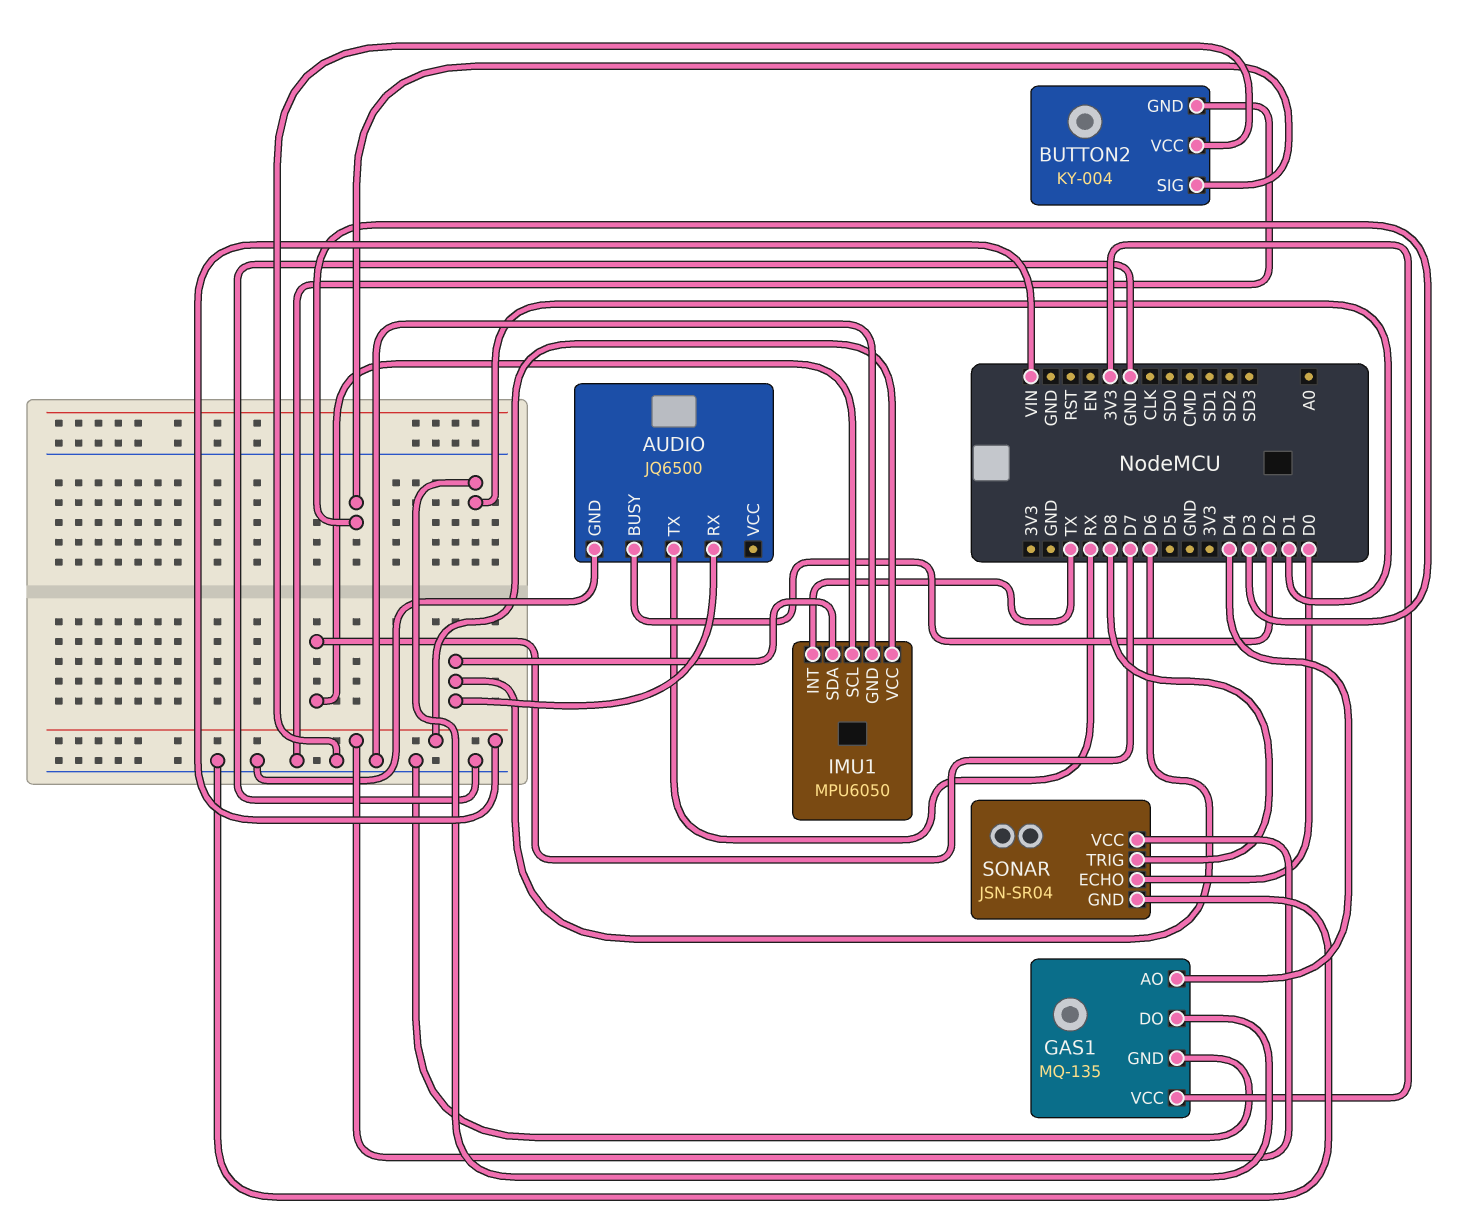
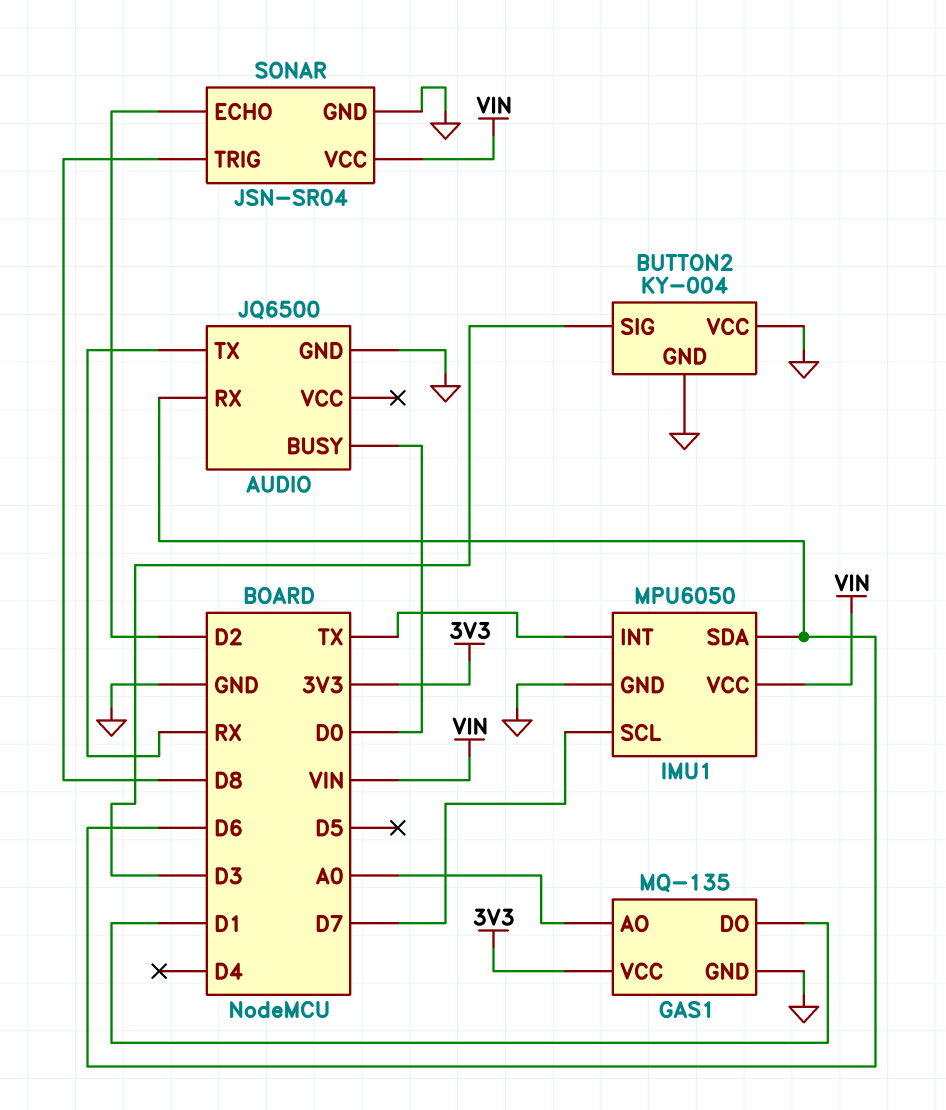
AUDIO pin BUSY: D2 -> D0
GAS1 pin AO: D4 -> A0
SONAR pin ECHO: D0 -> D2

